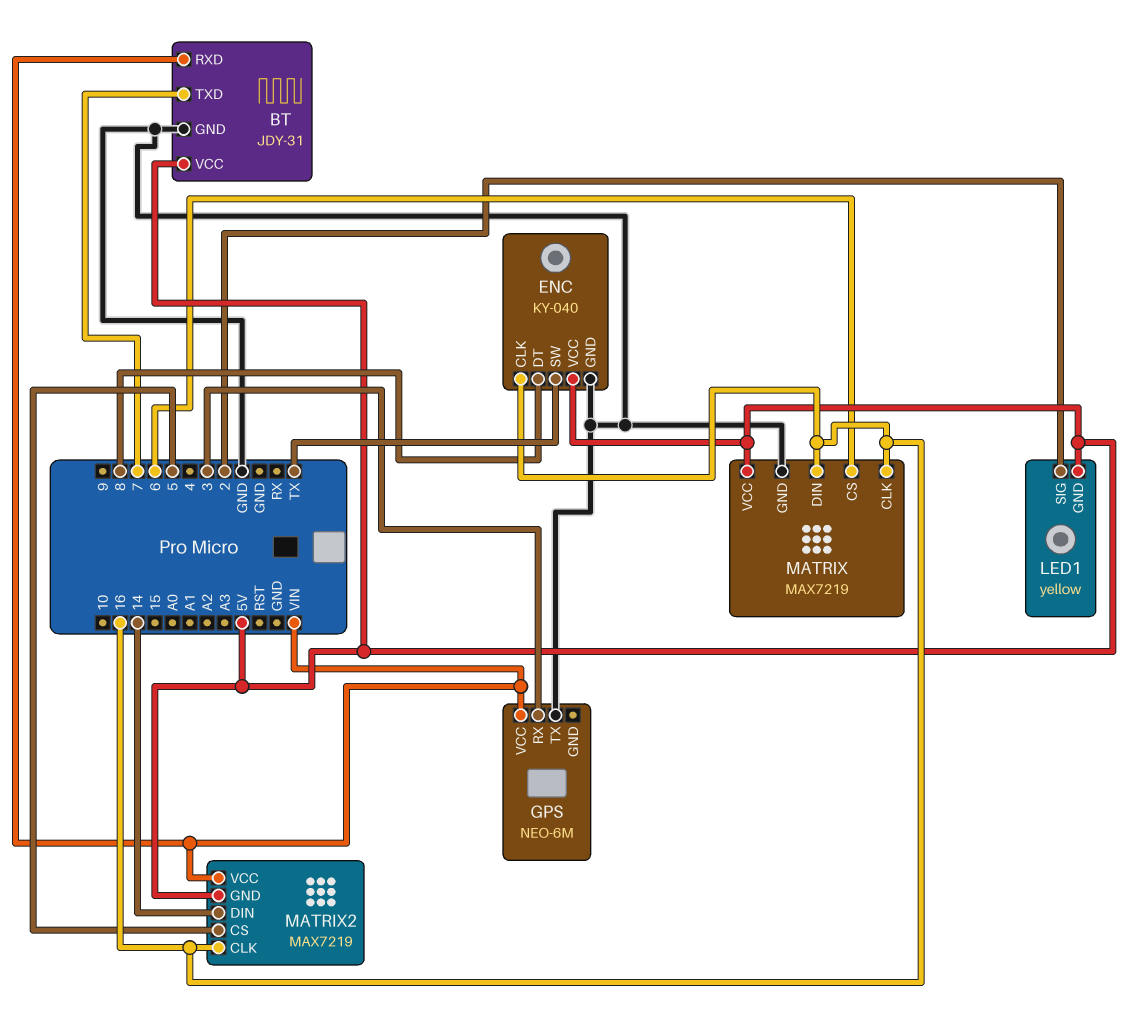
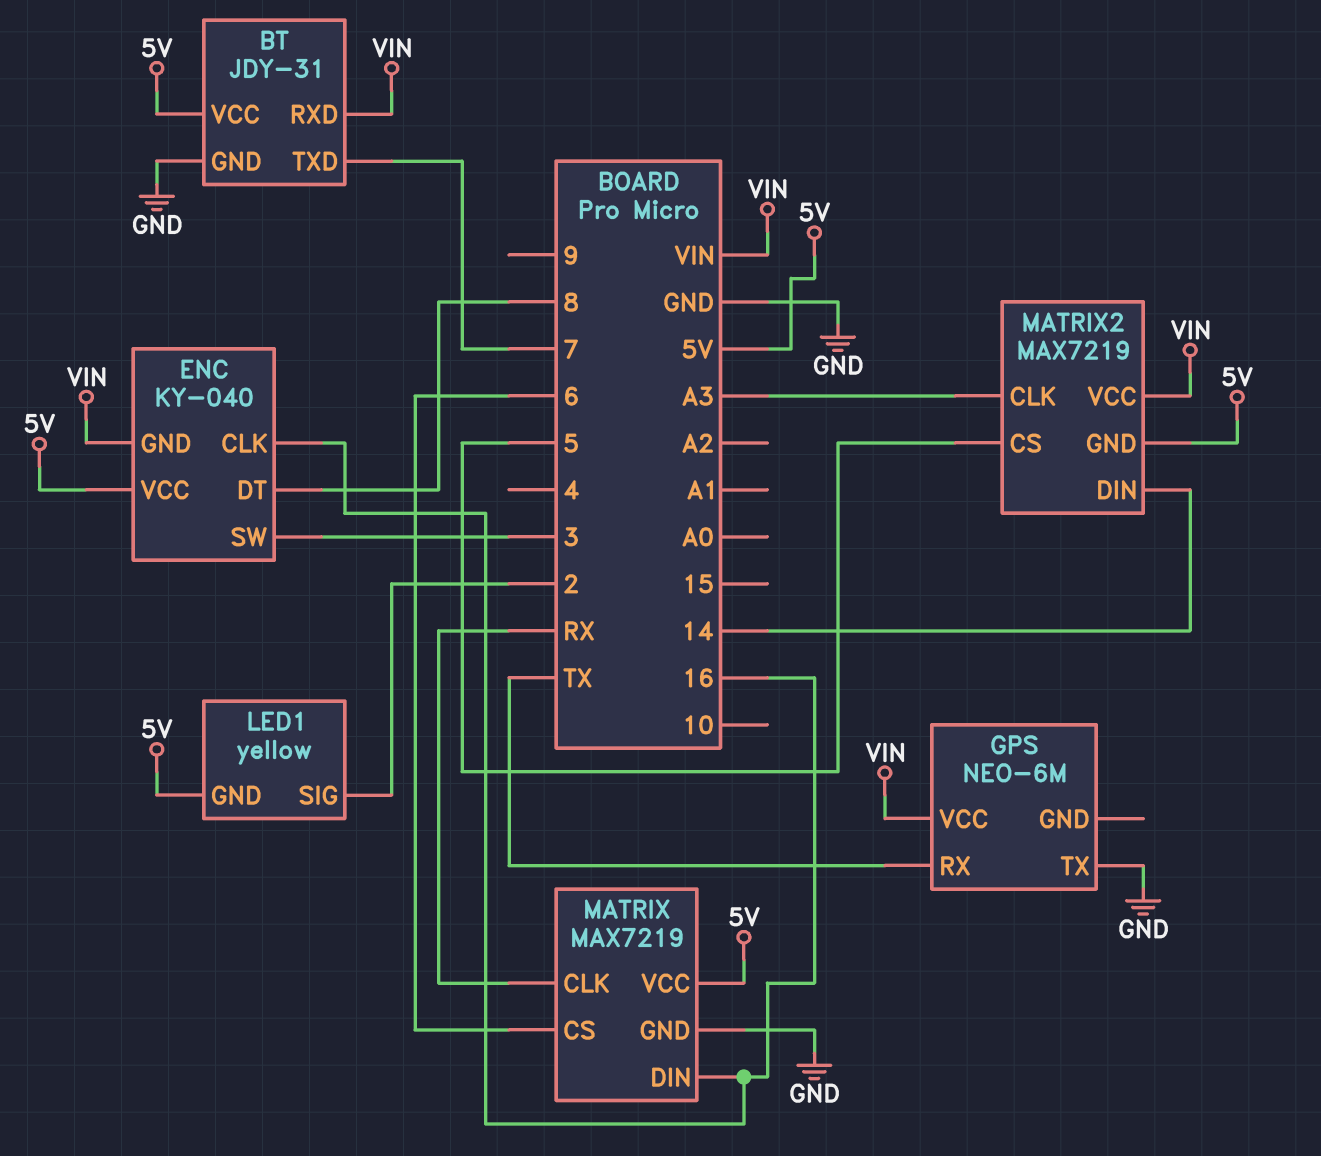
ENC pin GND: GND -> VIN
ENC pin SW: TX -> 3
GPS pin RX: 3 -> TX
MATRIX pin CLK: 16 -> RX
MATRIX2 pin CLK: 16 -> A3

